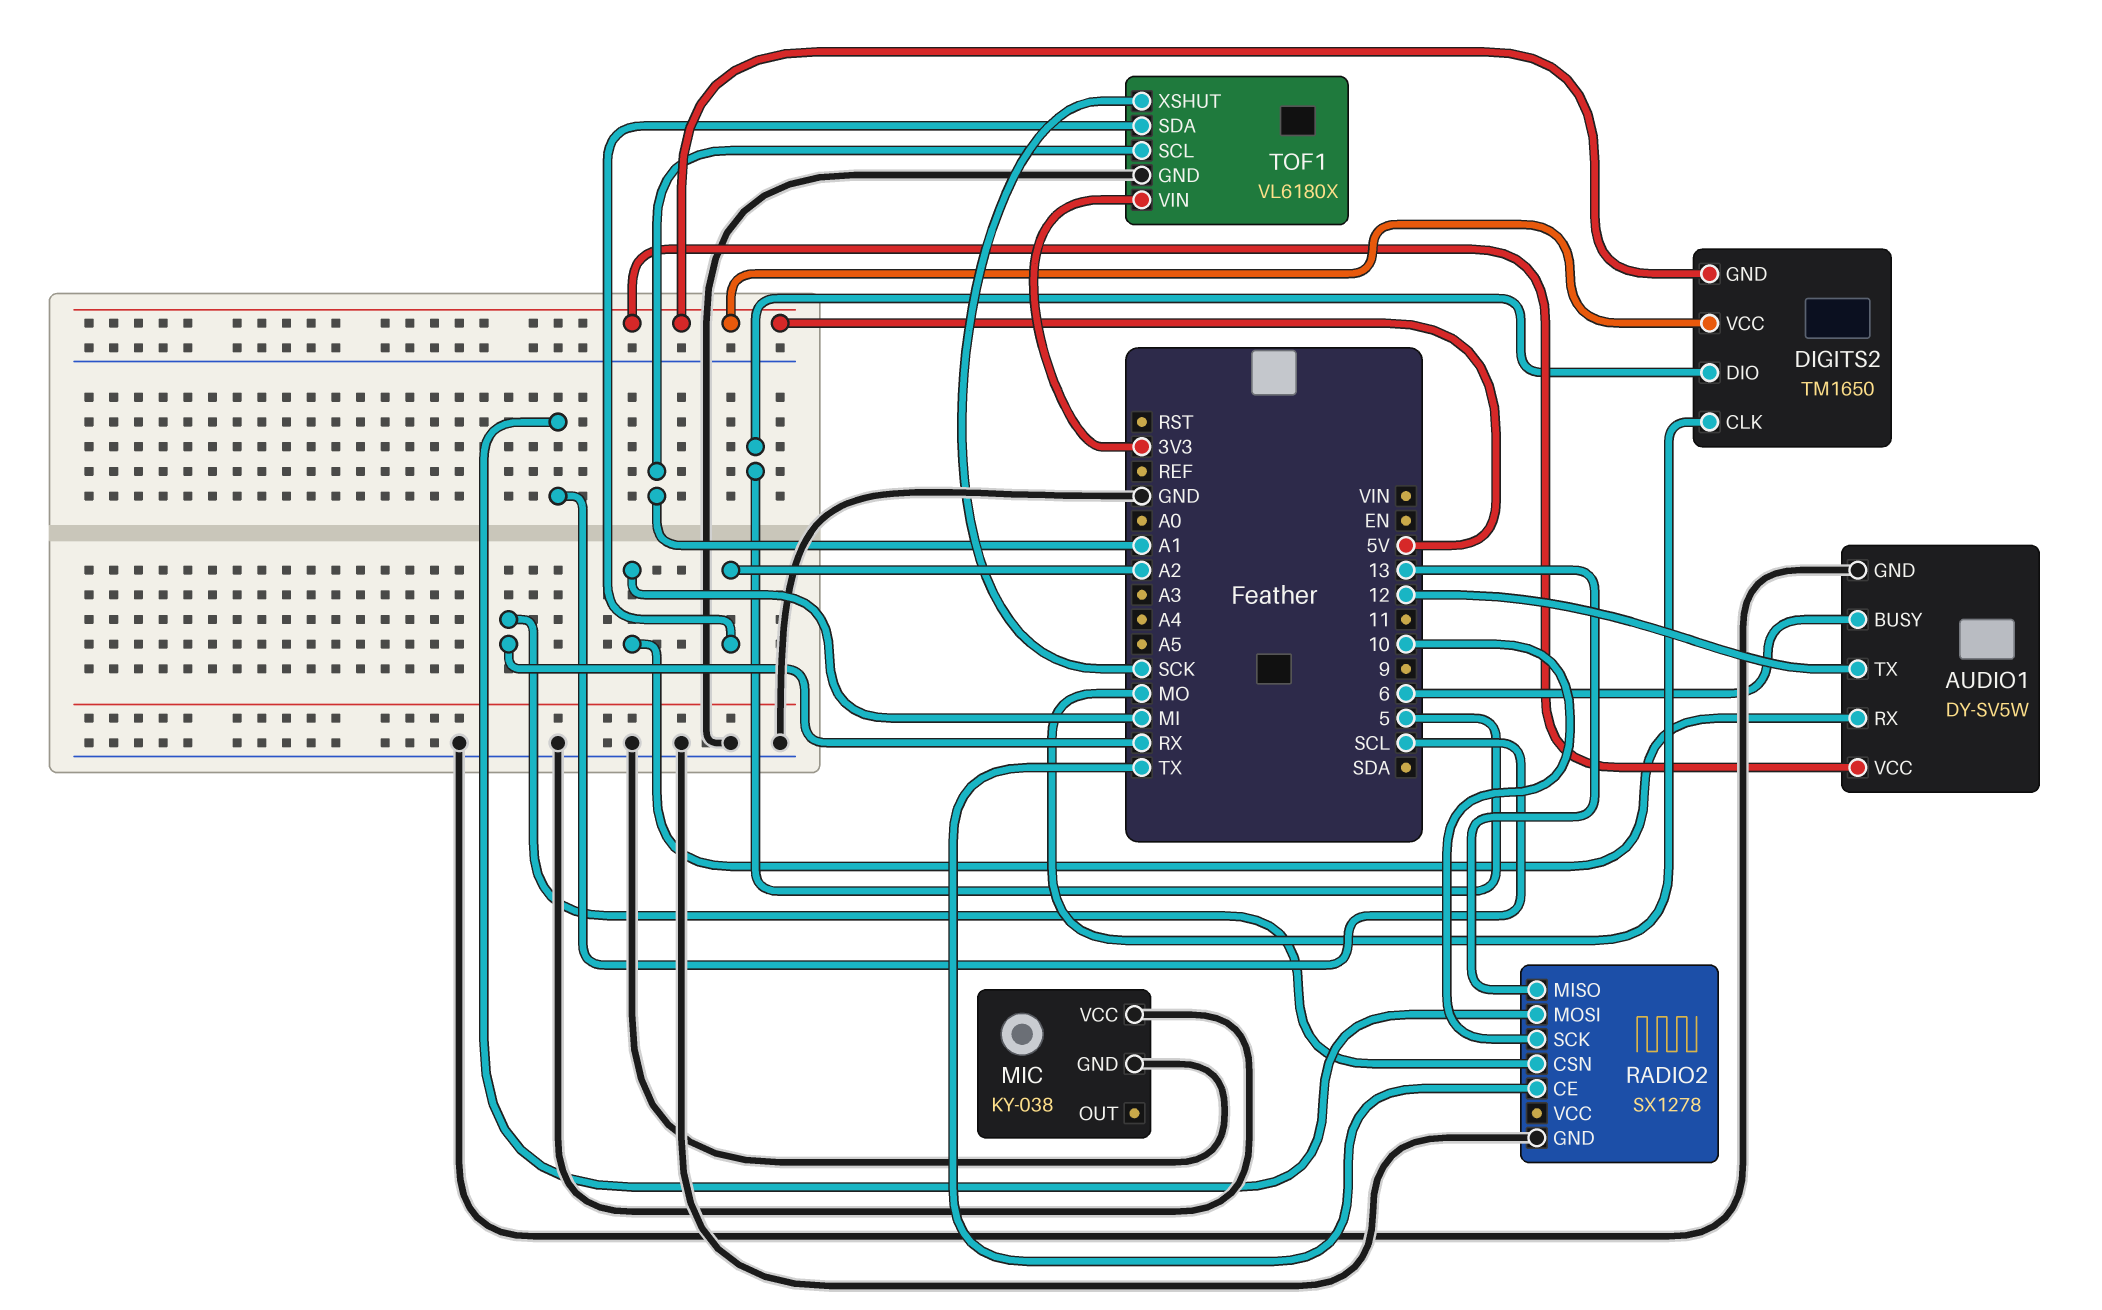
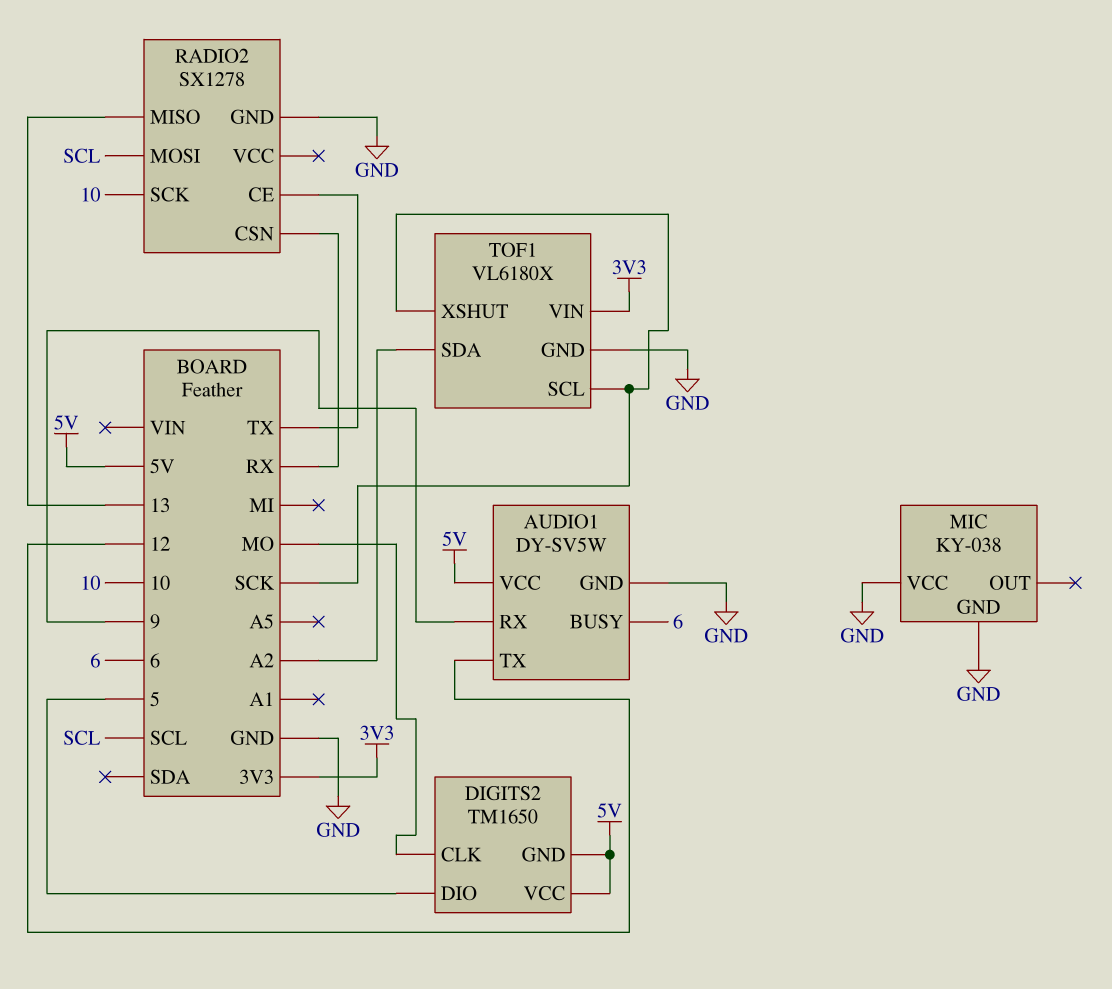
AUDIO1 pin RX: MI -> 9
TOF1 pin SCL: A1 -> SCK

